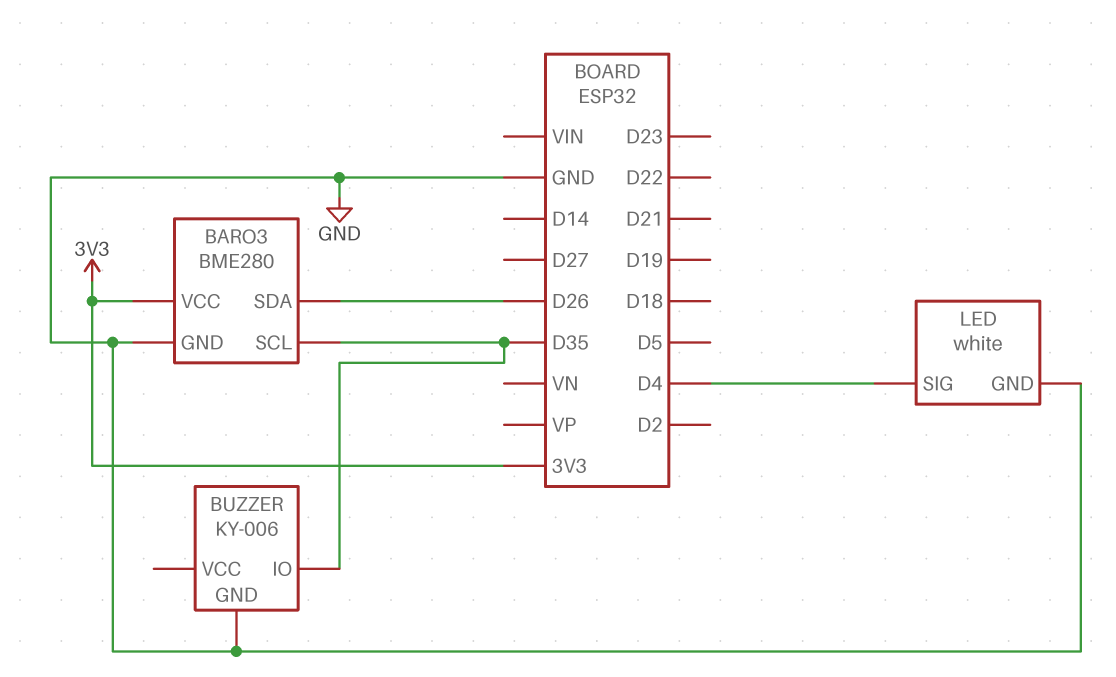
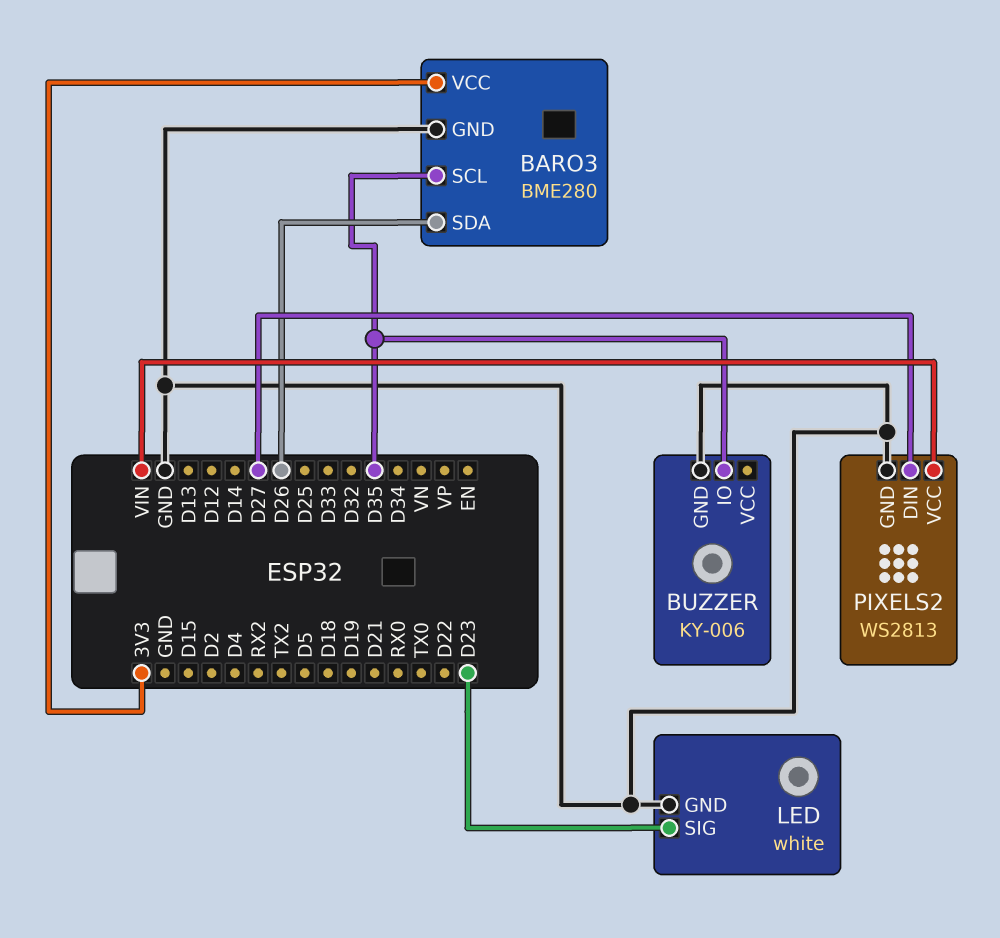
LED pin SIG: D4 -> D23
PIXELS2: none -> WS2813
PIXELS2 pin DIN: none -> D27
PIXELS2 pin GND: none -> GND
PIXELS2 pin VCC: none -> VIN

